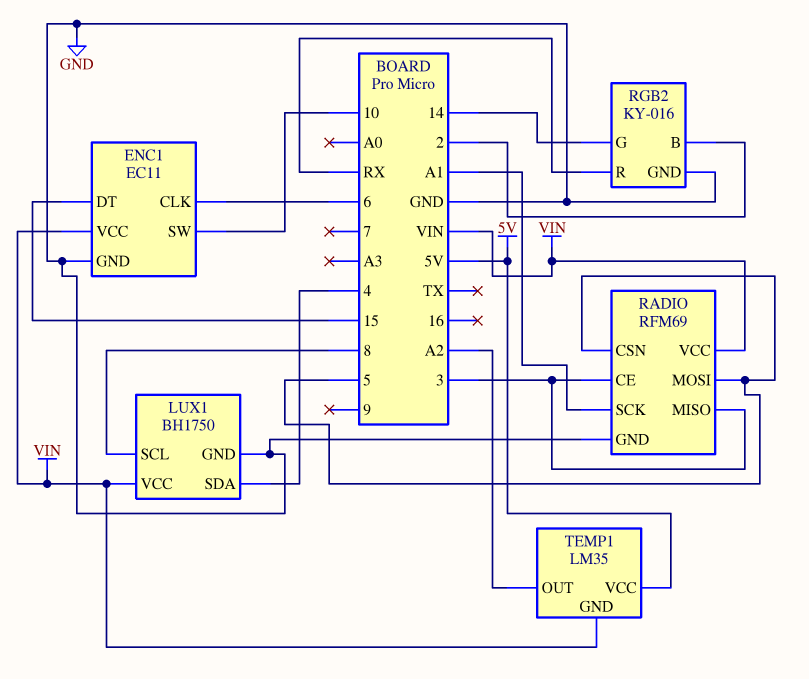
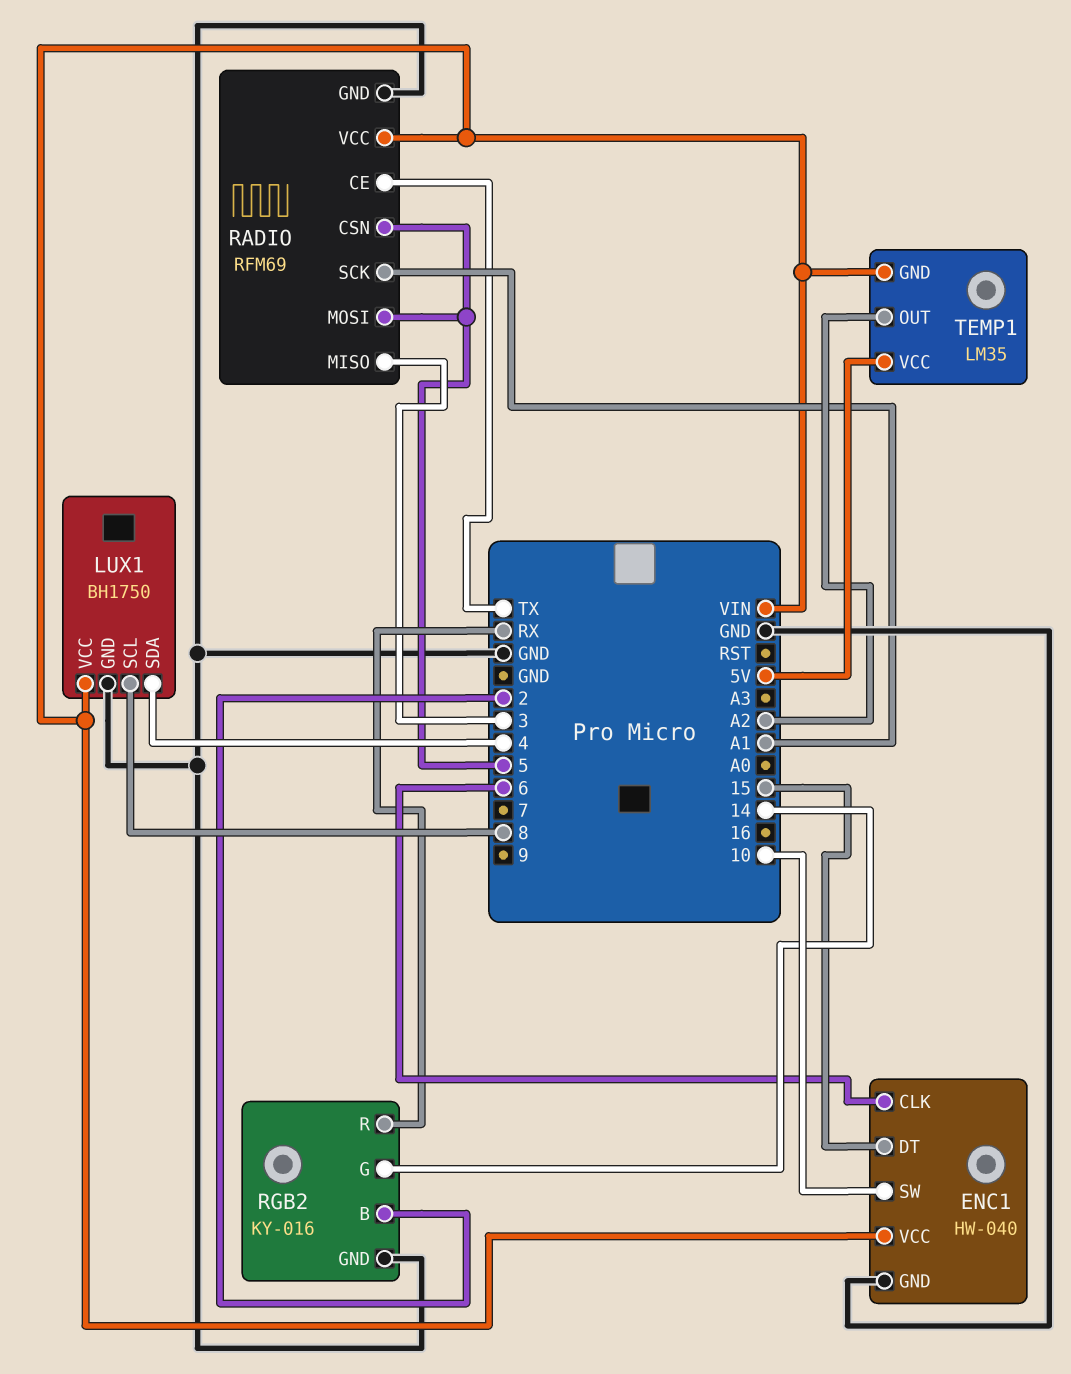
ENC1: EC11 -> HW-040
RADIO pin CE: 3 -> TX

